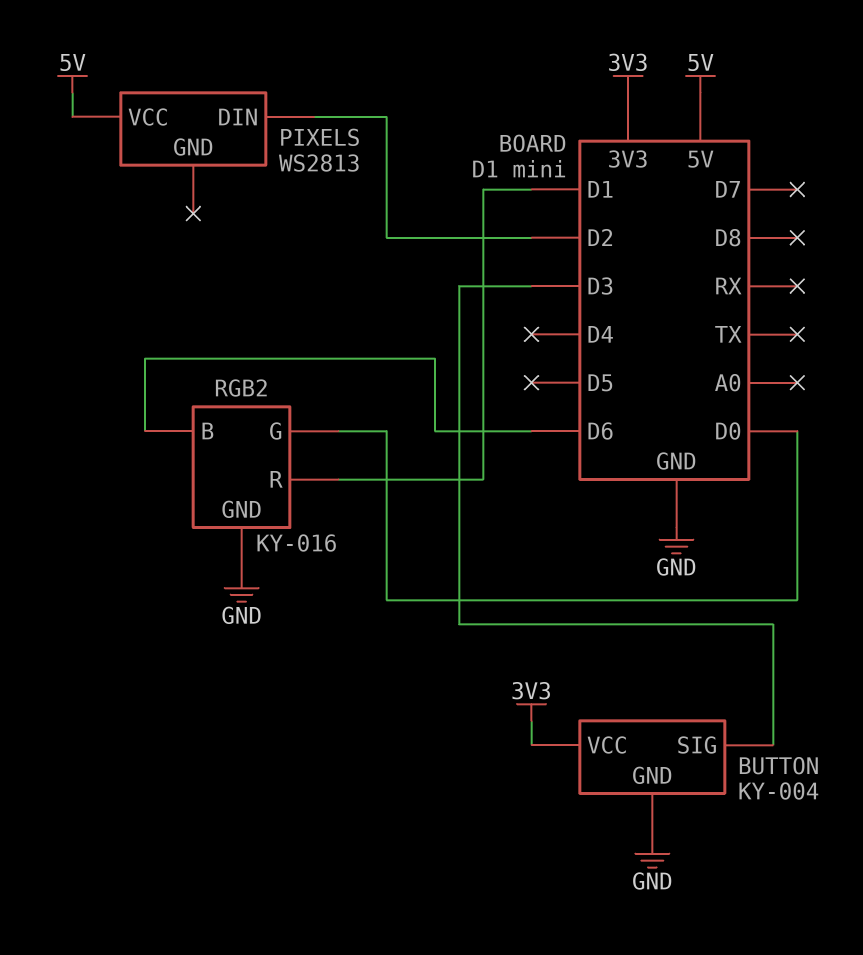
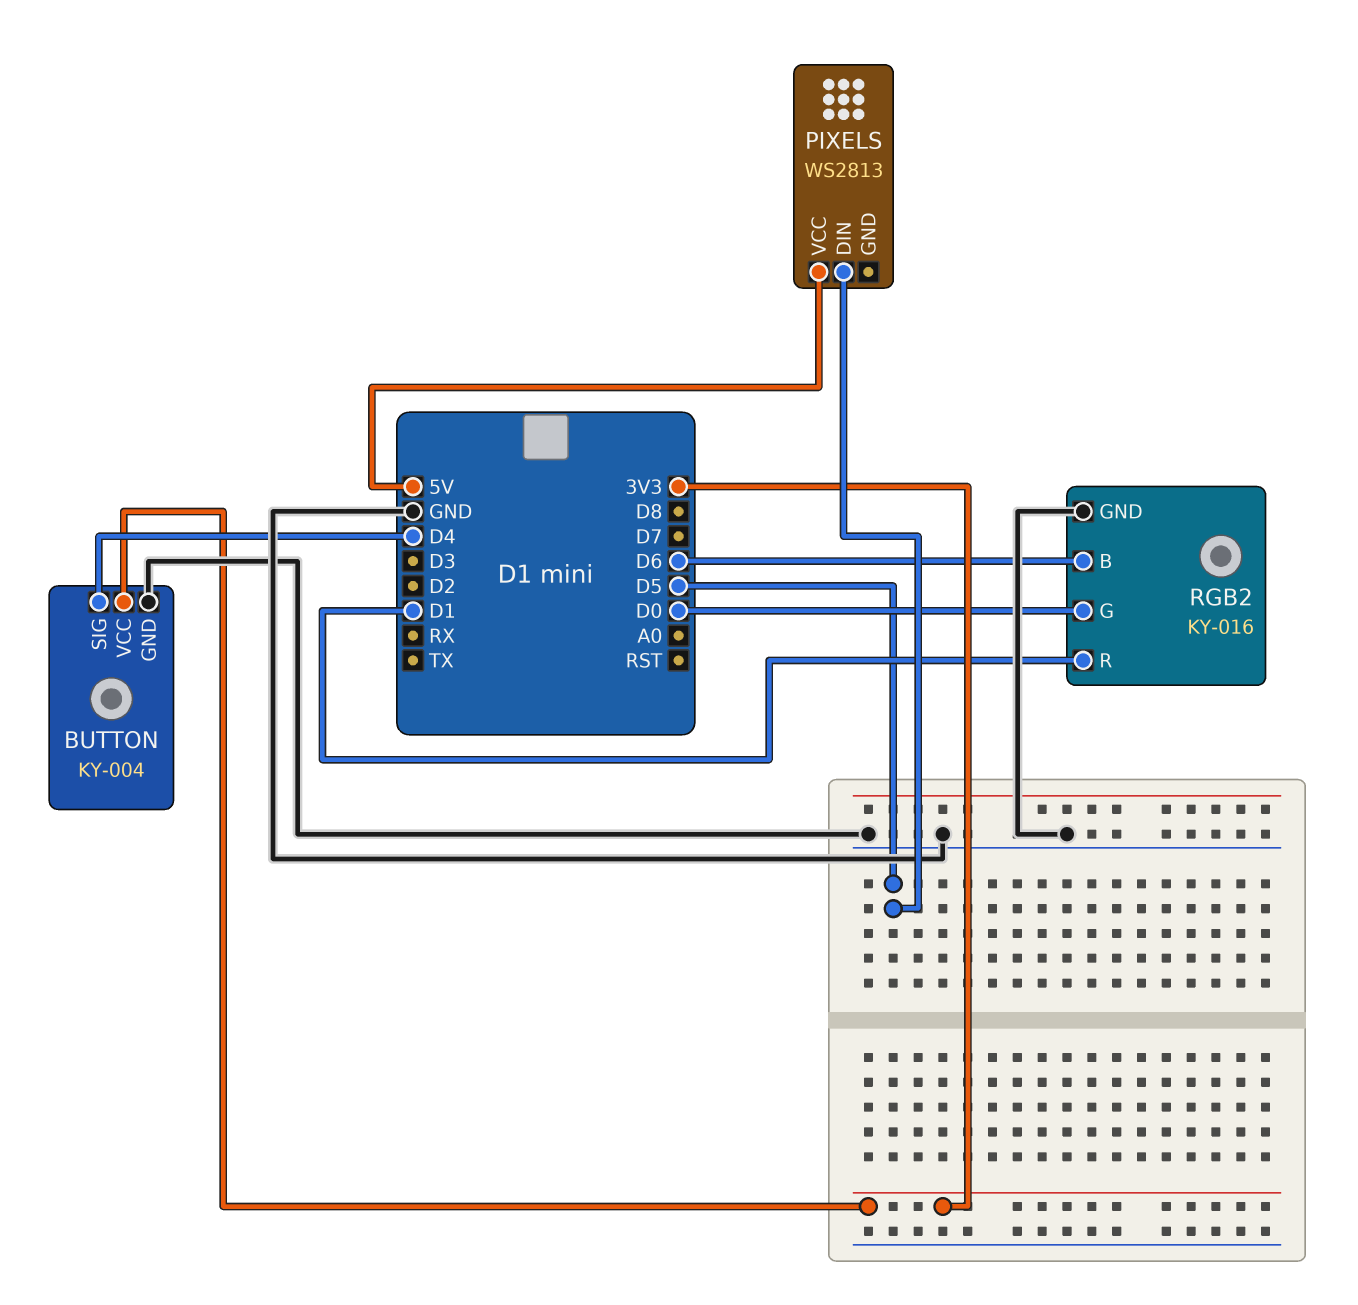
BUTTON pin SIG: D3 -> D4
PIXELS pin DIN: D2 -> D5

